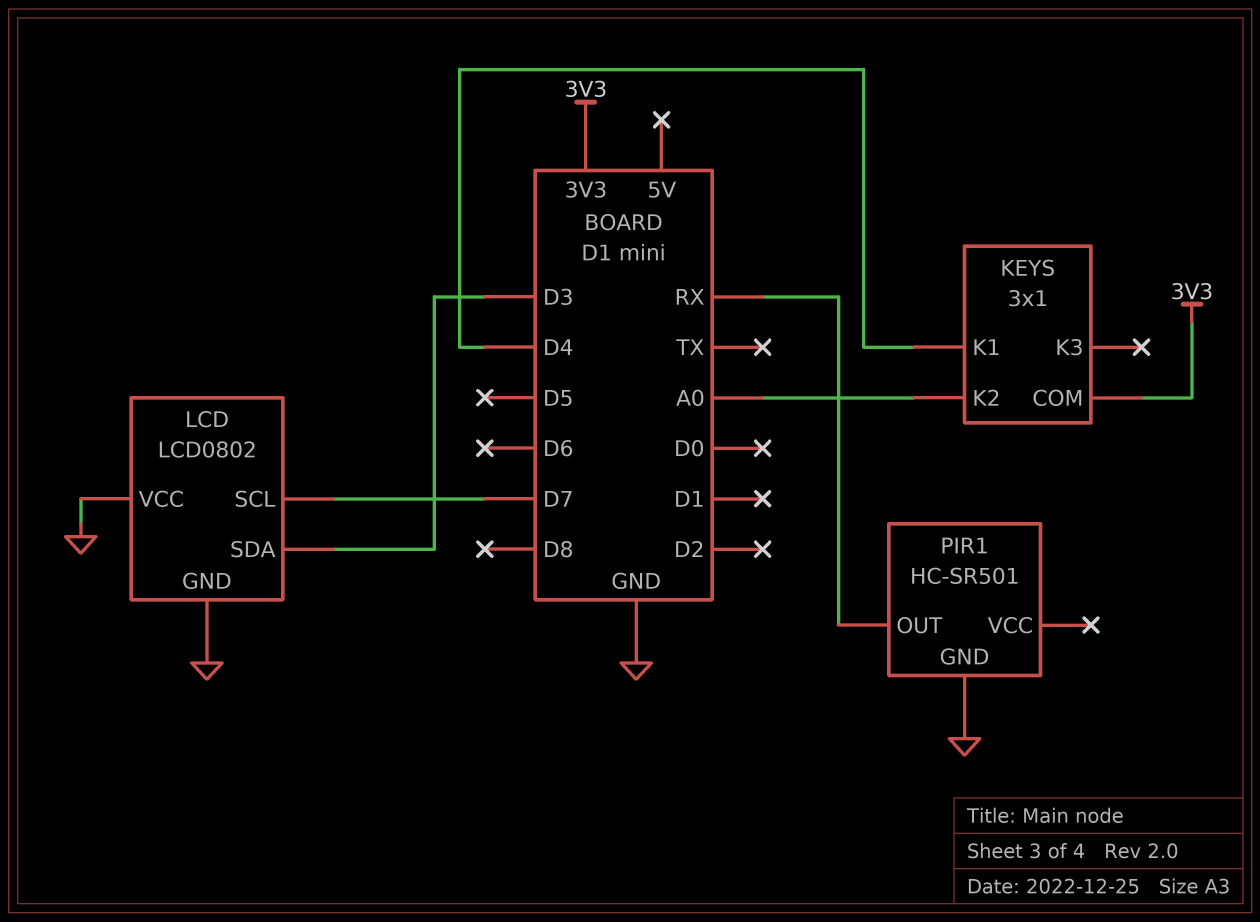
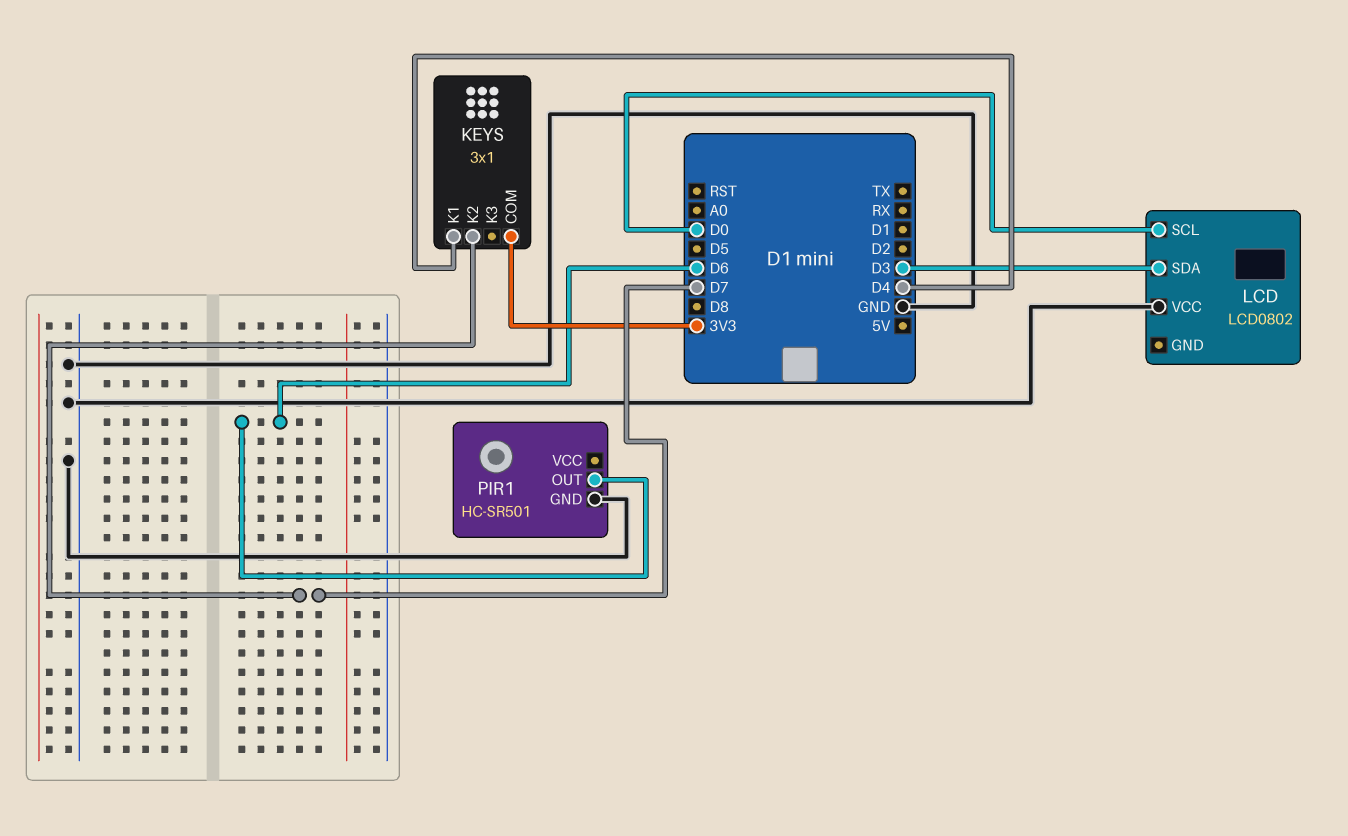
KEYS pin K2: A0 -> D7
LCD pin GND: GND -> none
LCD pin SCL: D7 -> D0
PIR1 pin OUT: RX -> D6

